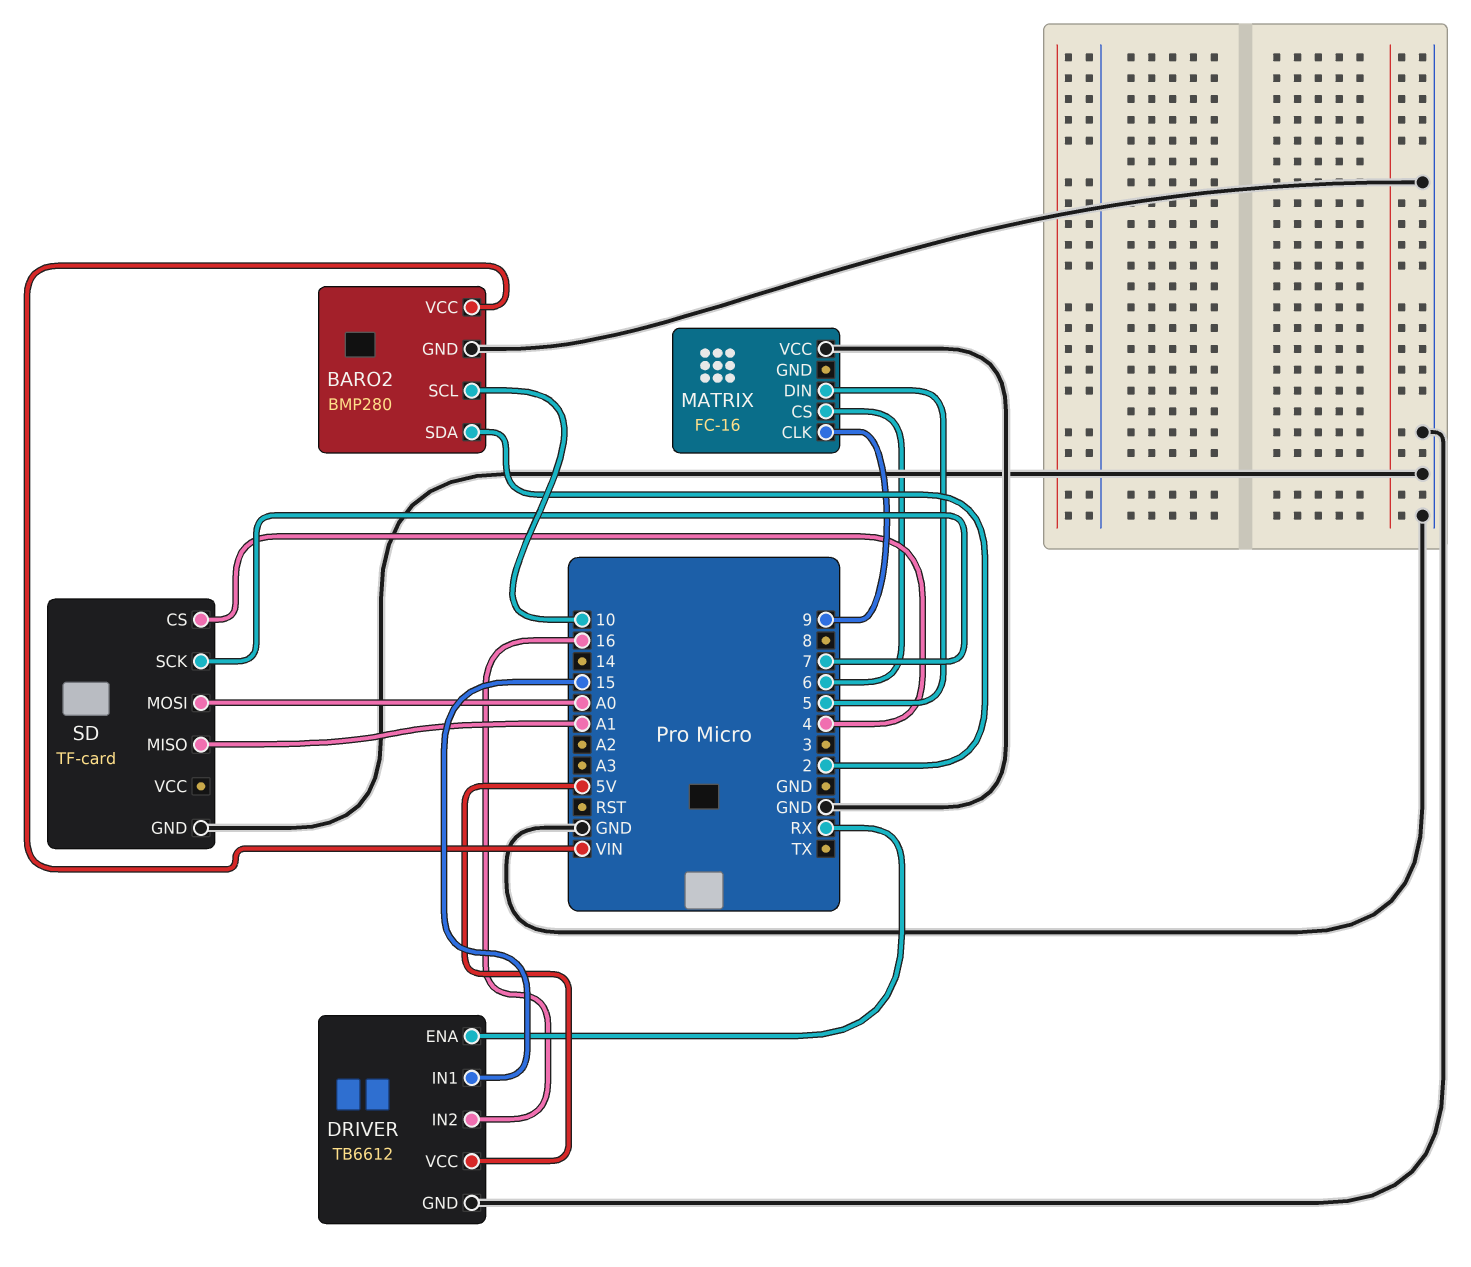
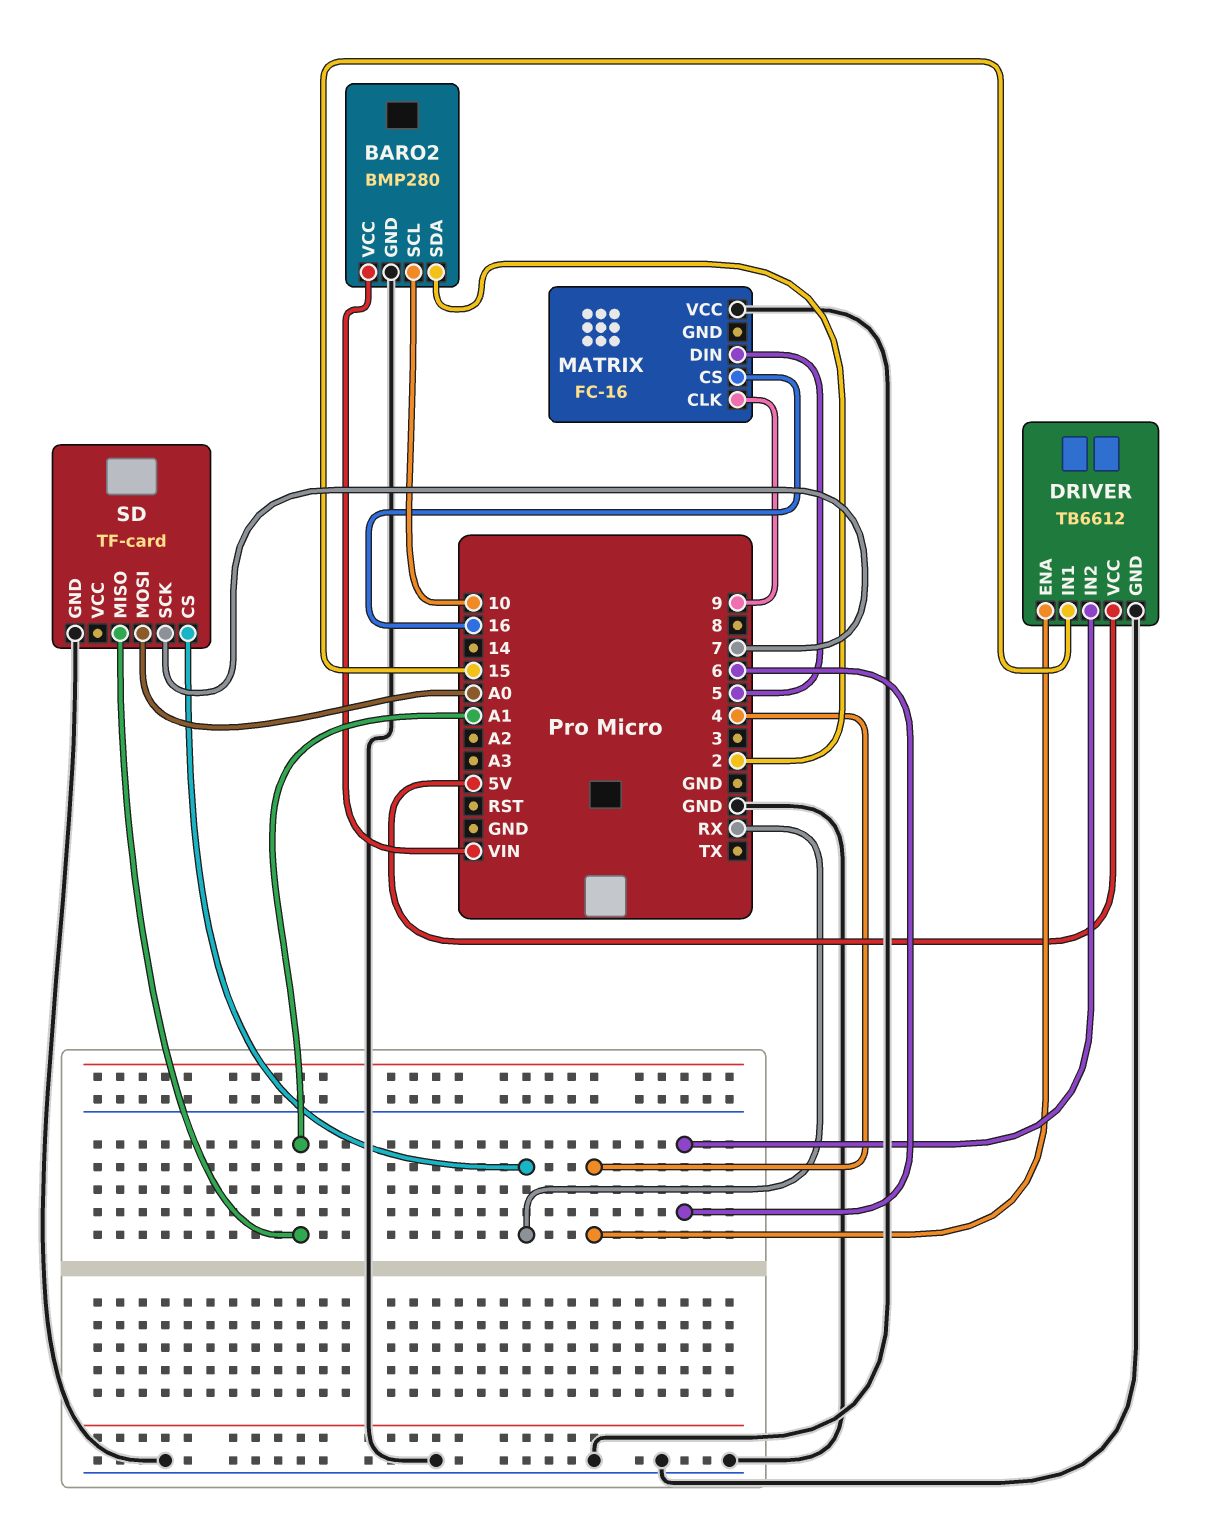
DRIVER pin ENA: RX -> 4
DRIVER pin IN2: 16 -> 6
MATRIX pin CS: 6 -> 16
SD pin CS: 4 -> RX

